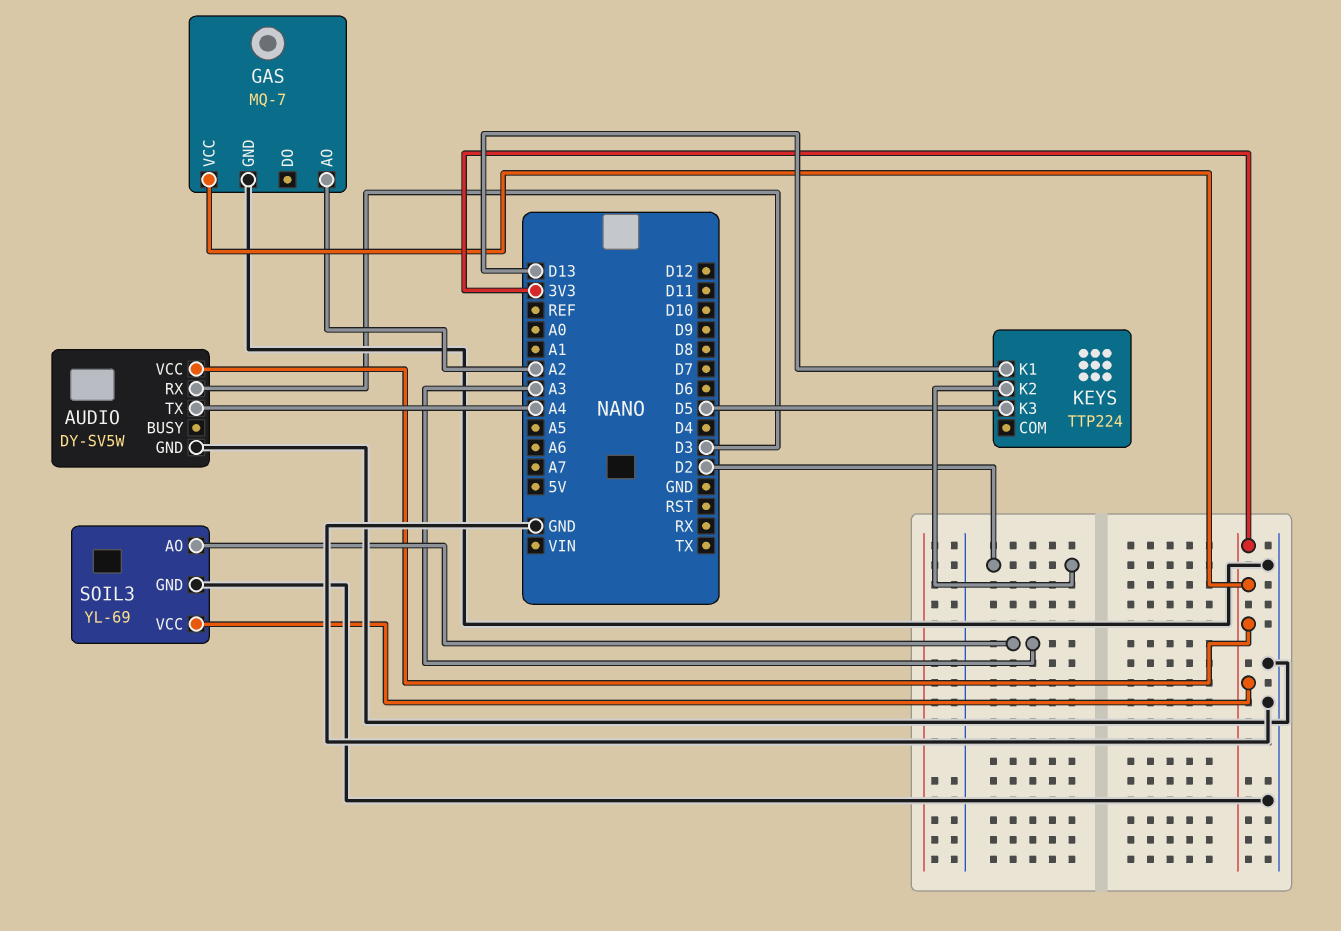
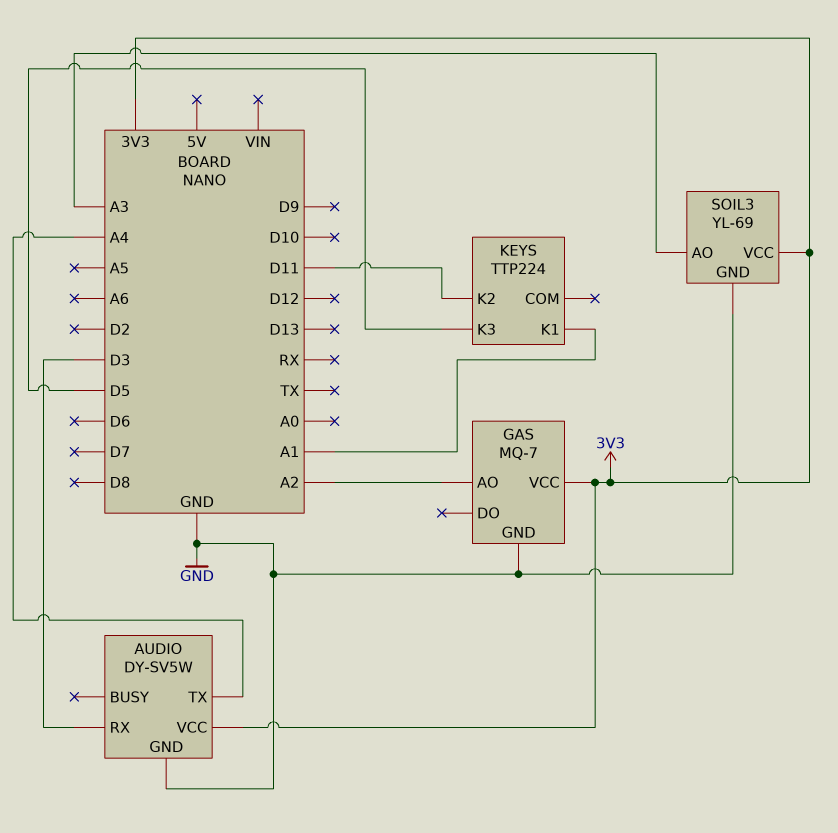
KEYS pin K1: D13 -> A1
KEYS pin K2: D2 -> D11

